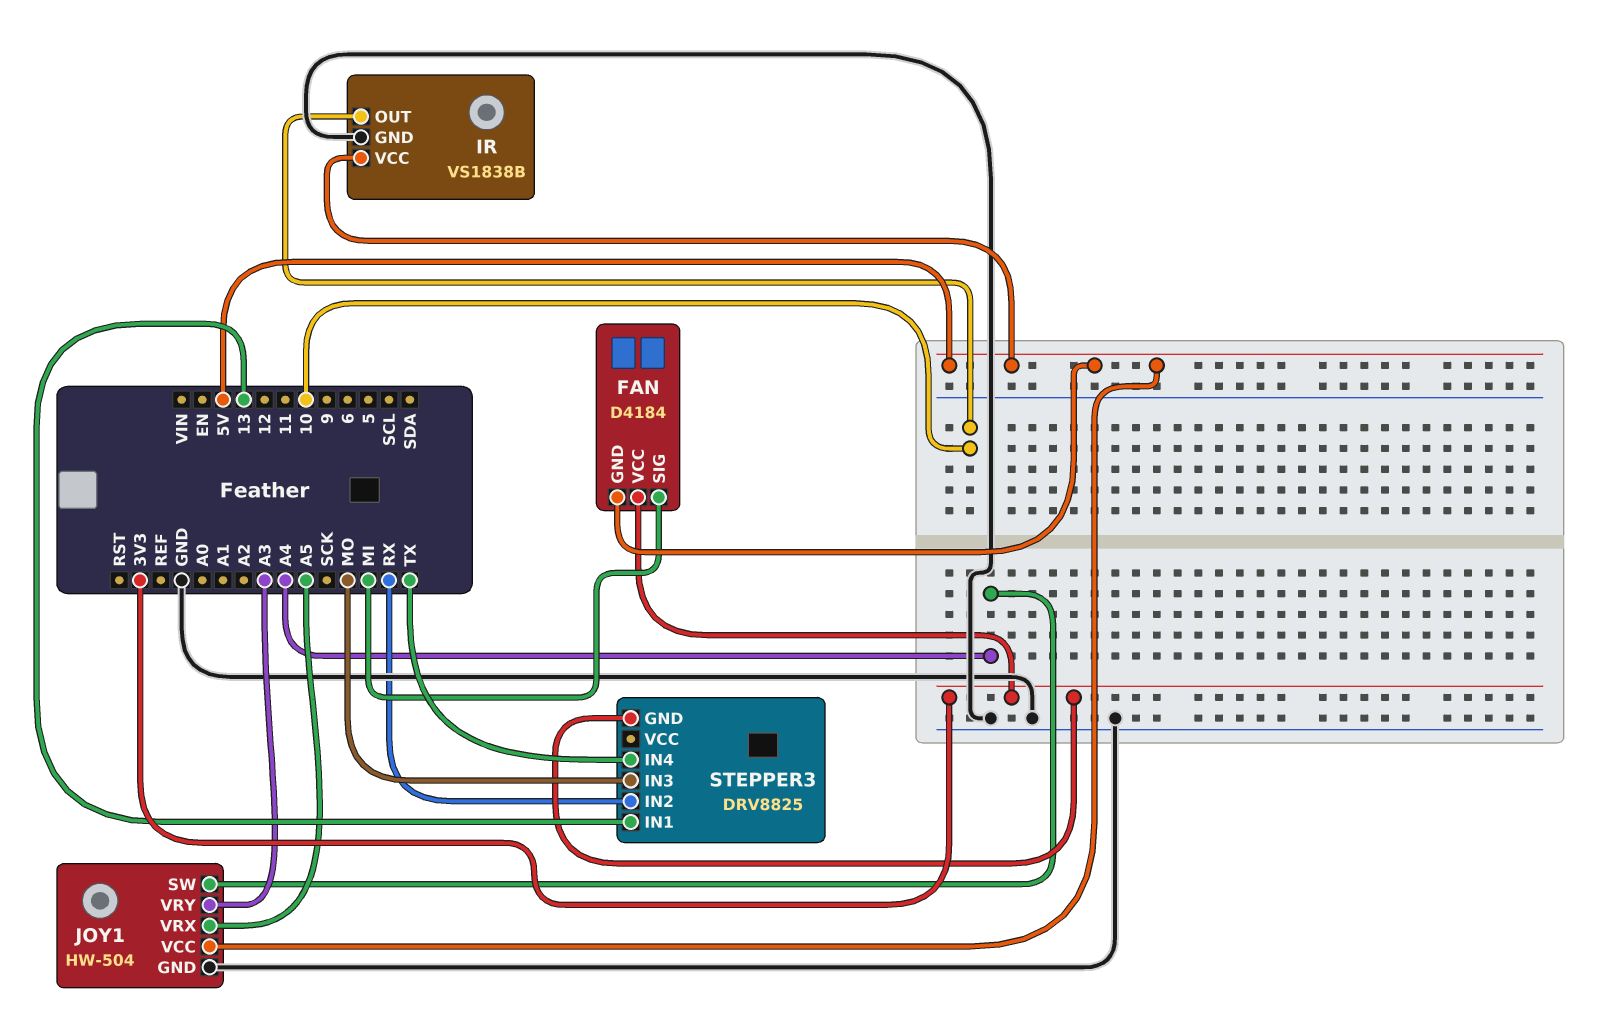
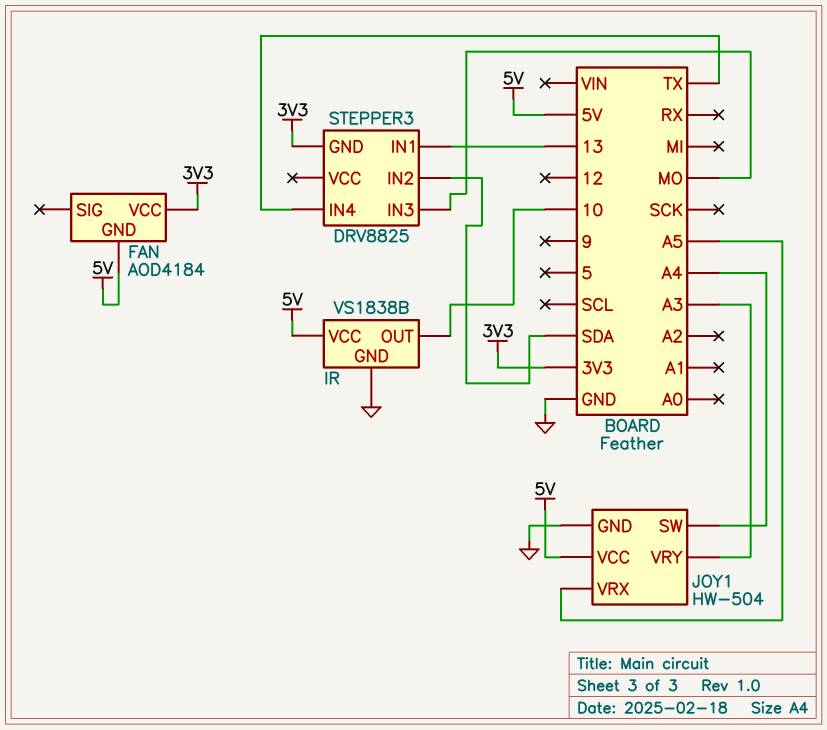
FAN: D4184 -> AOD4184
FAN pin SIG: MI -> none
STEPPER3 pin IN2: RX -> SDA

